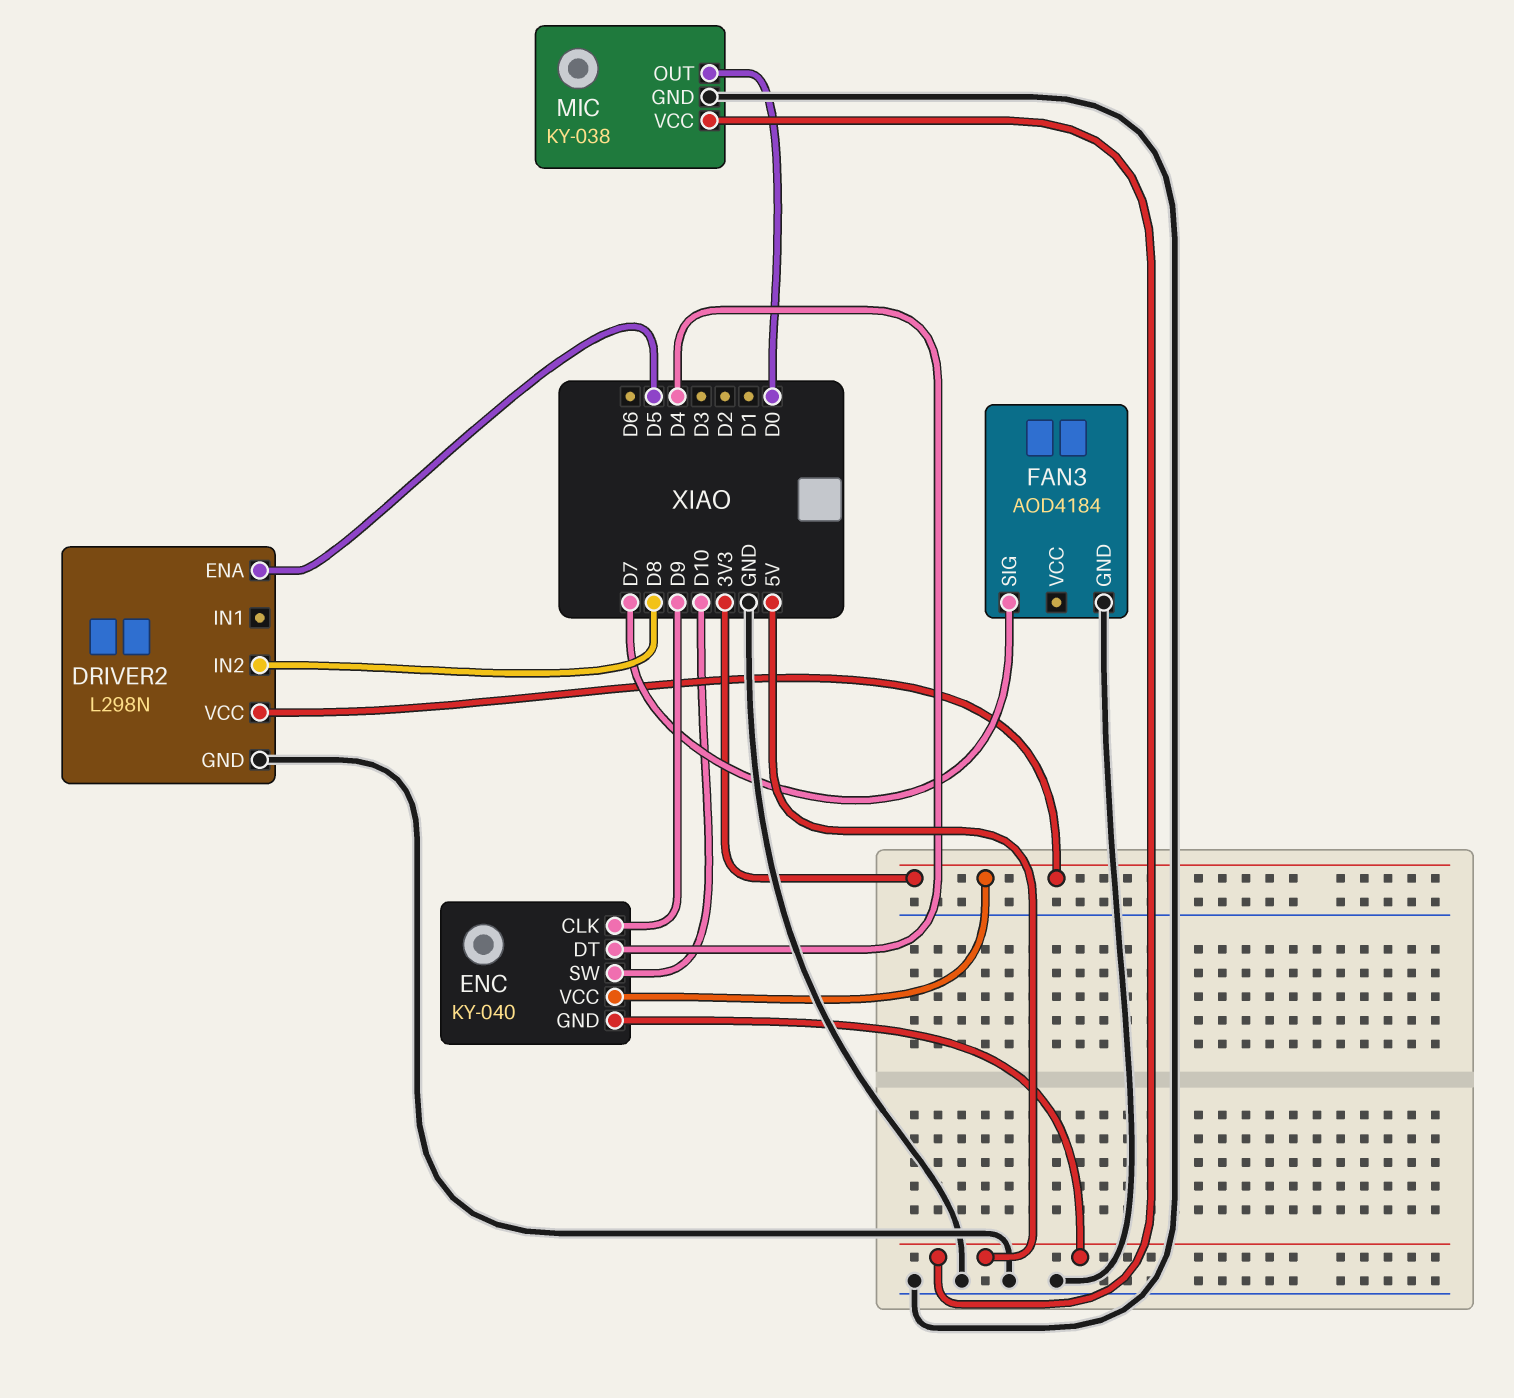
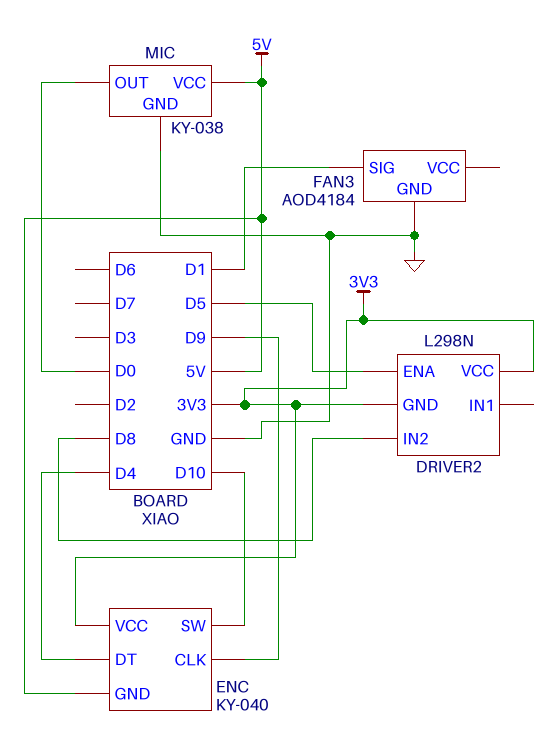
DRIVER2 pin GND: GND -> 3V3
FAN3 pin SIG: D7 -> D1

